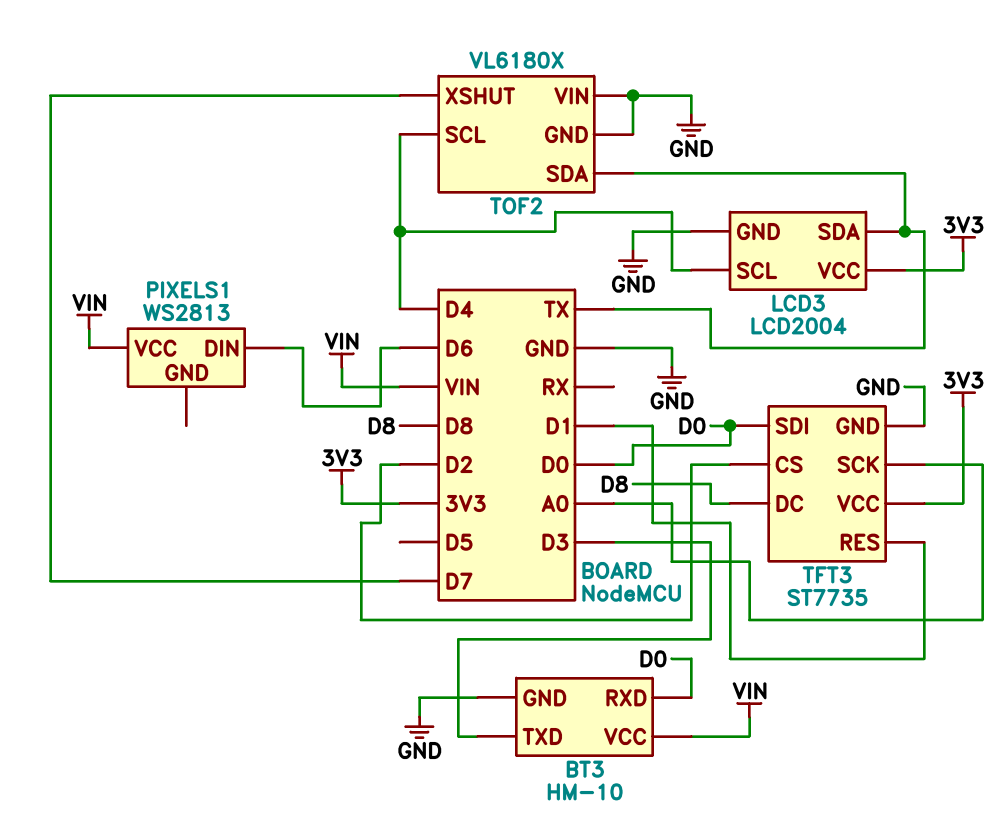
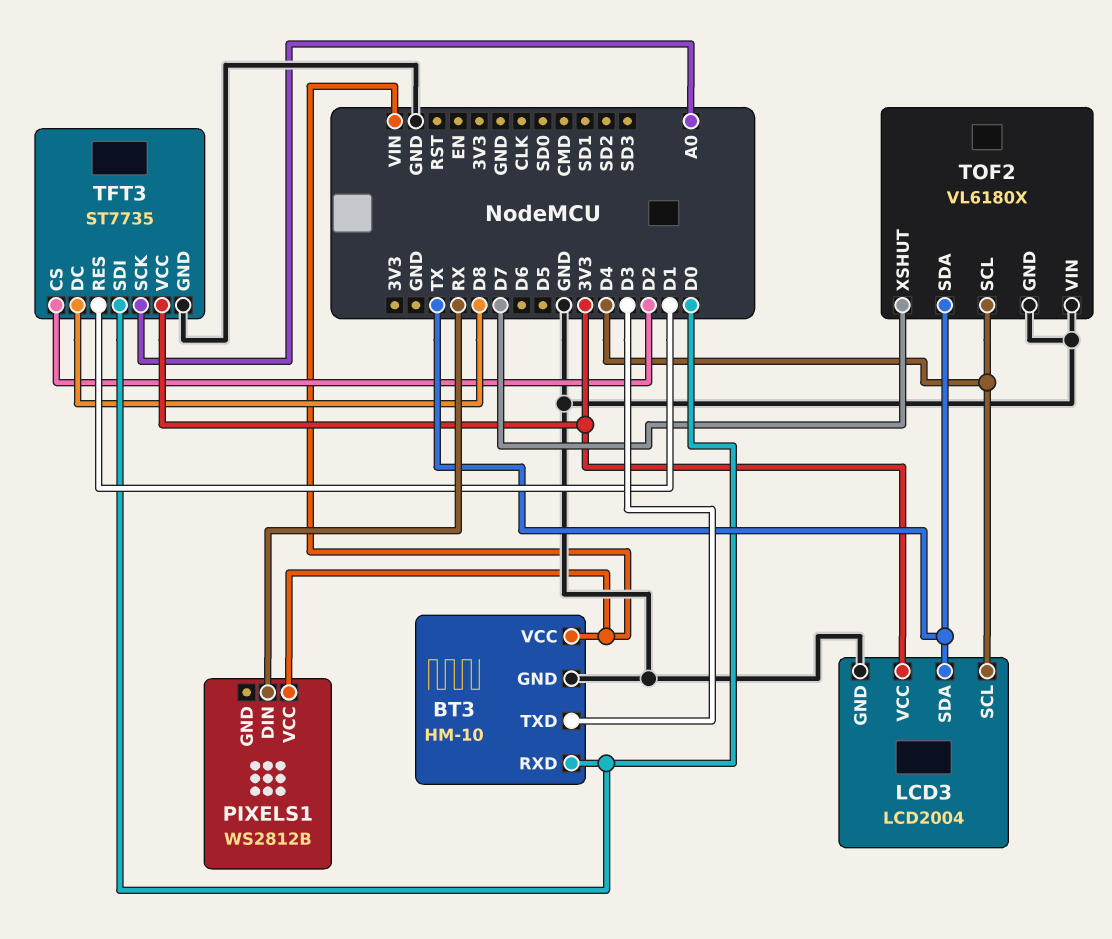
PIXELS1: WS2813 -> WS2812B
PIXELS1 pin DIN: D6 -> RX

